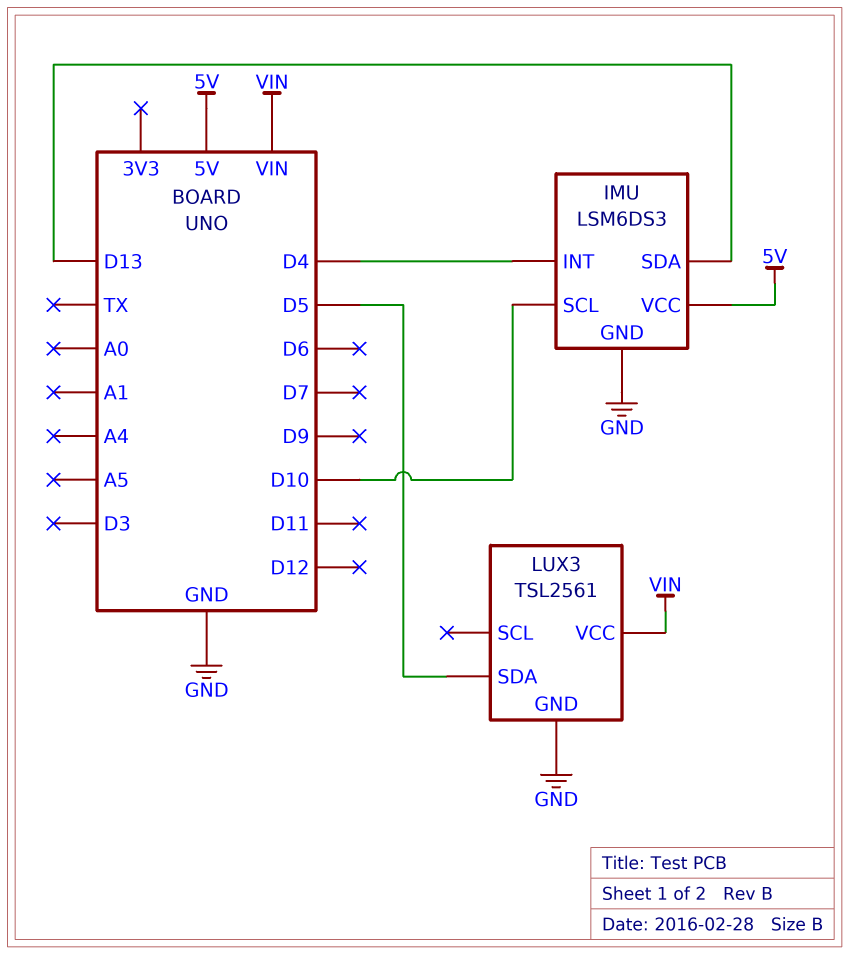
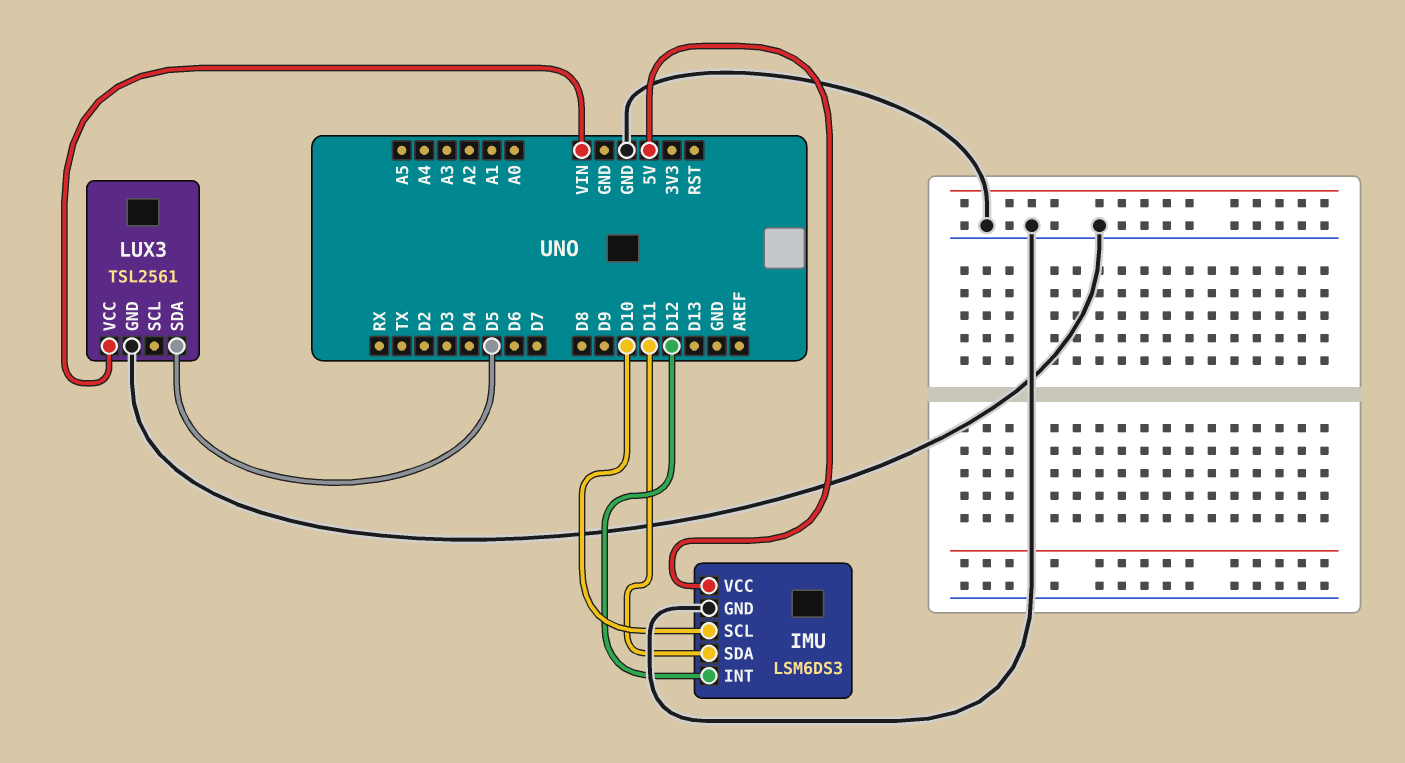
IMU pin INT: D4 -> D12
IMU pin SDA: D13 -> D11

